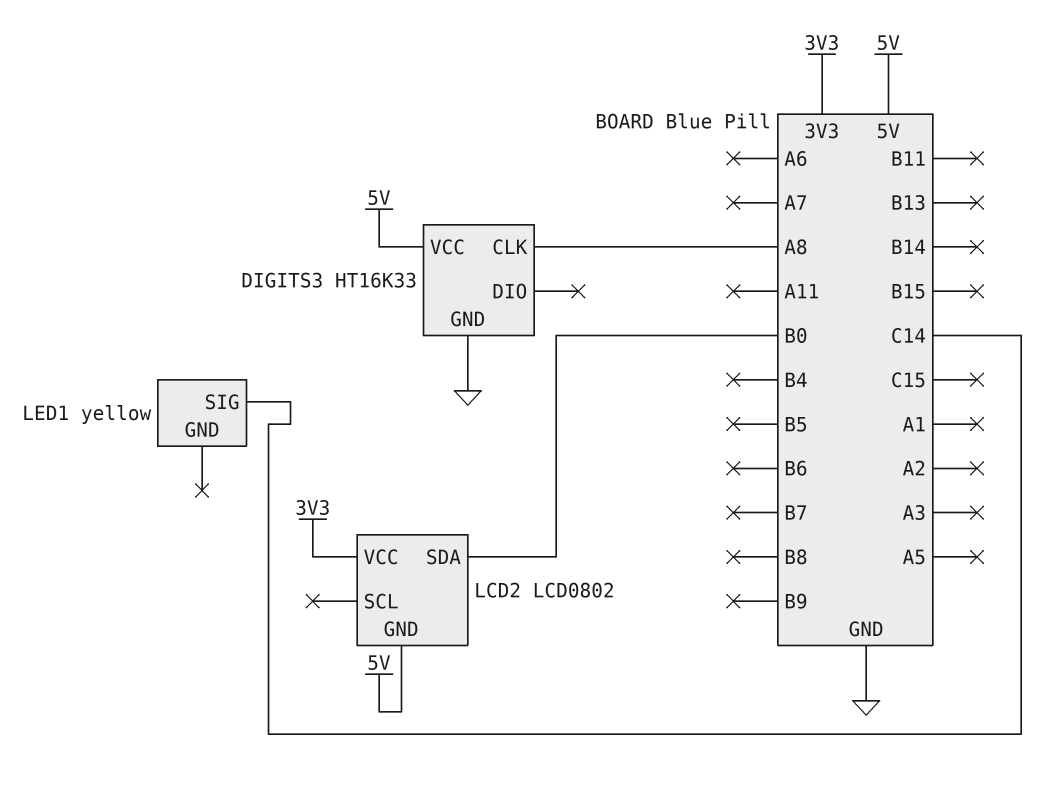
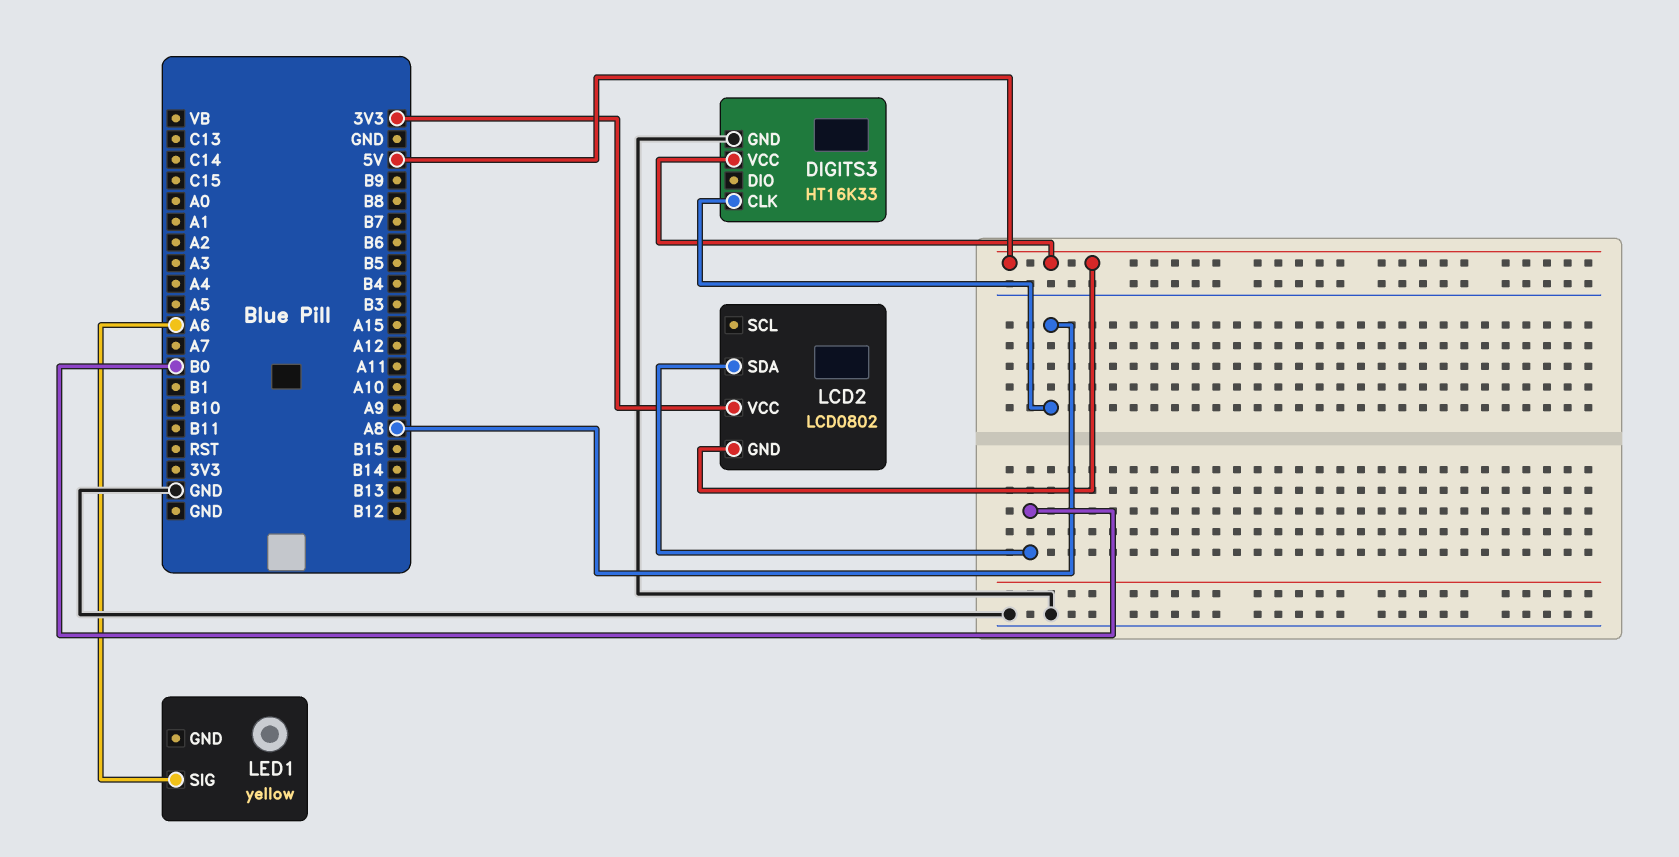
LED1 pin SIG: C14 -> A6

